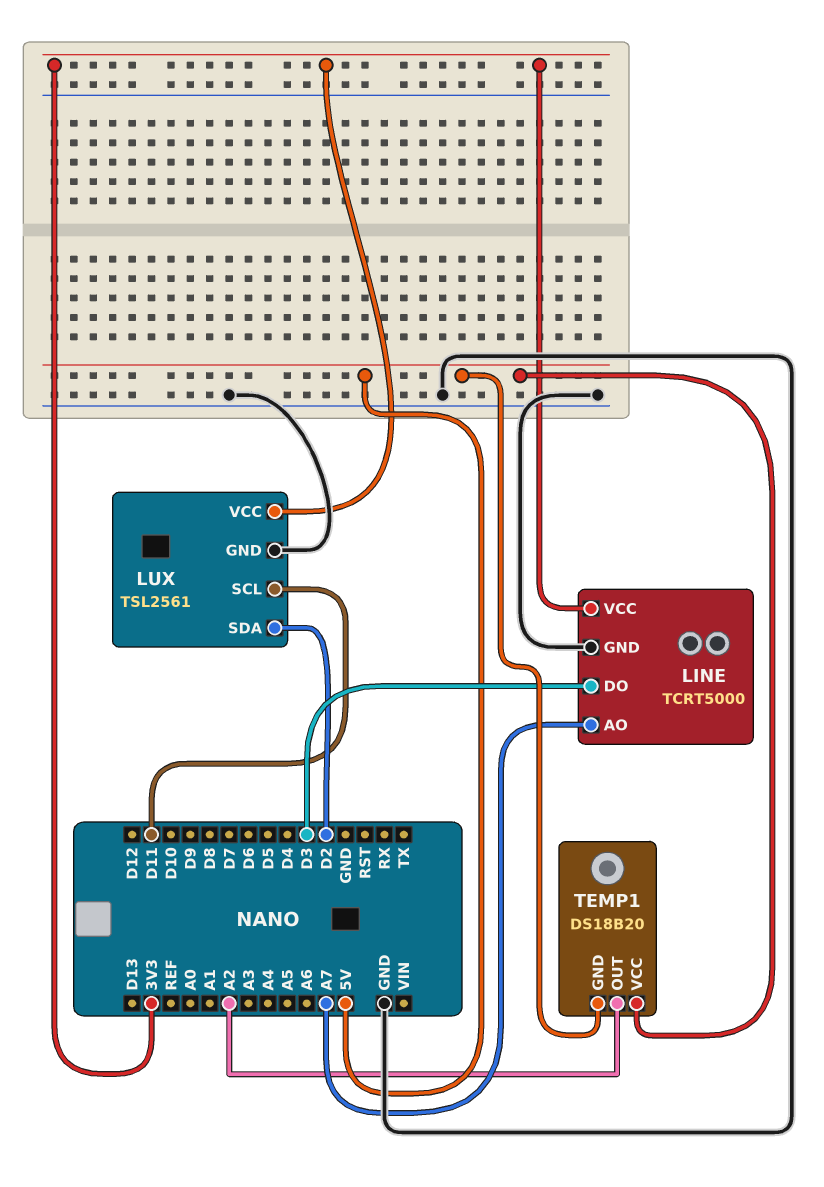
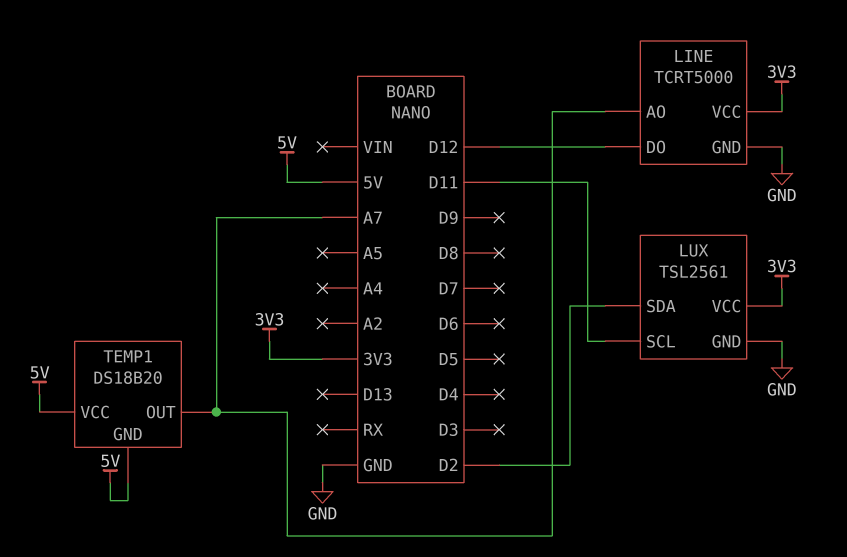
LINE pin DO: D3 -> D12
TEMP1 pin OUT: A2 -> A7

